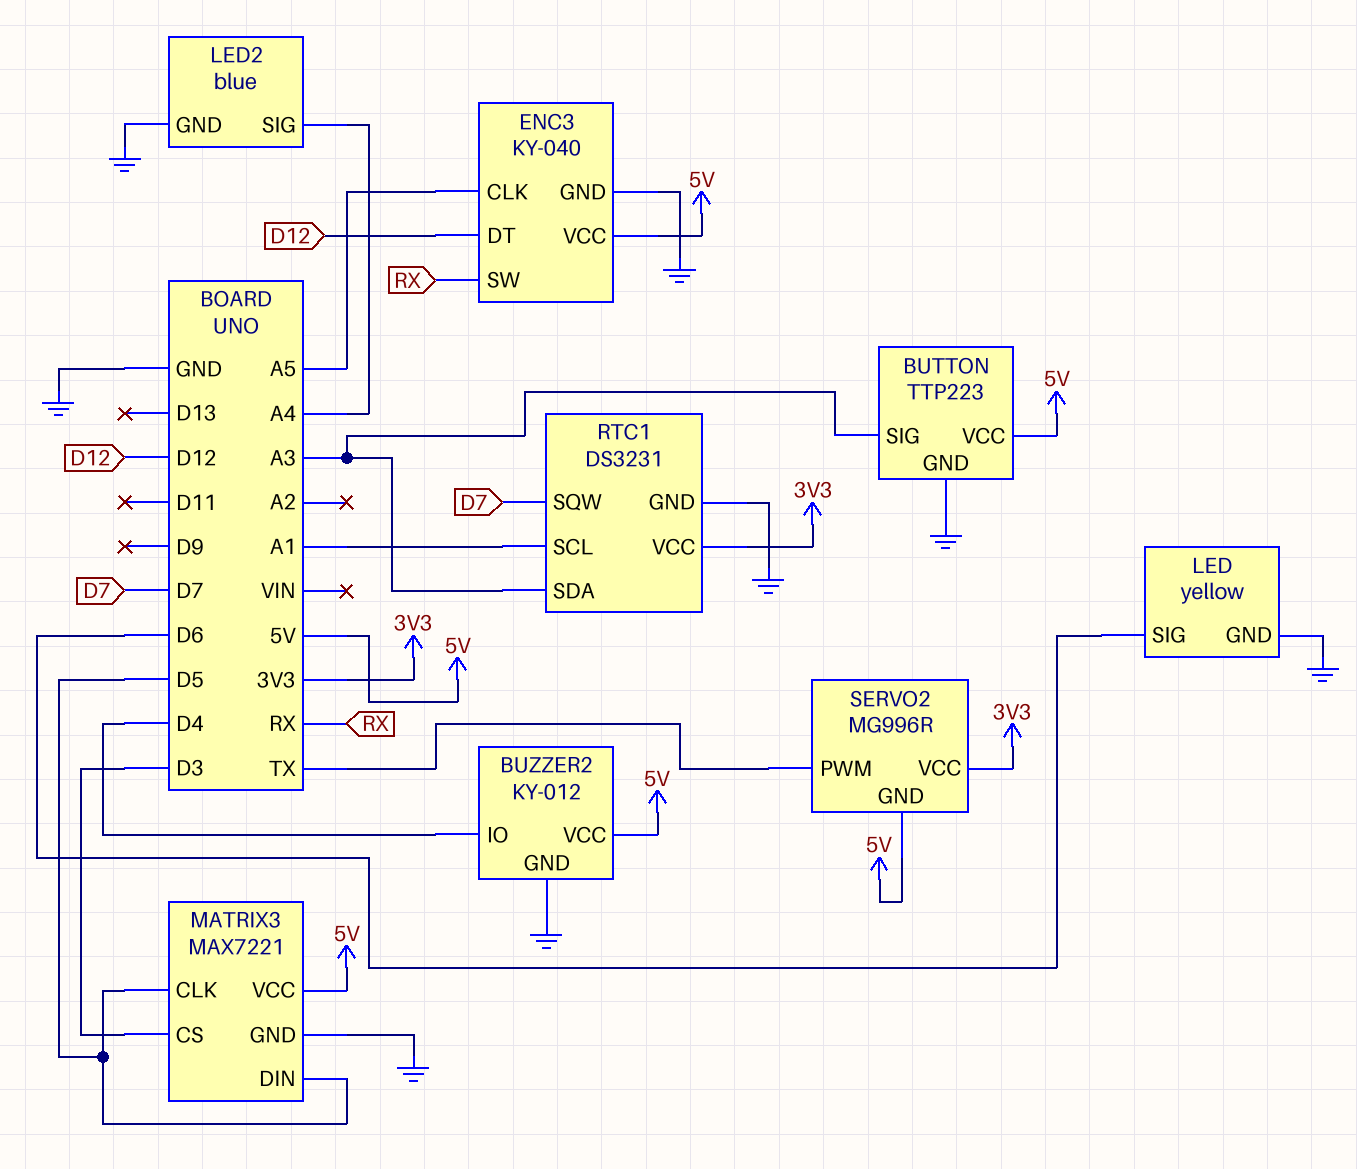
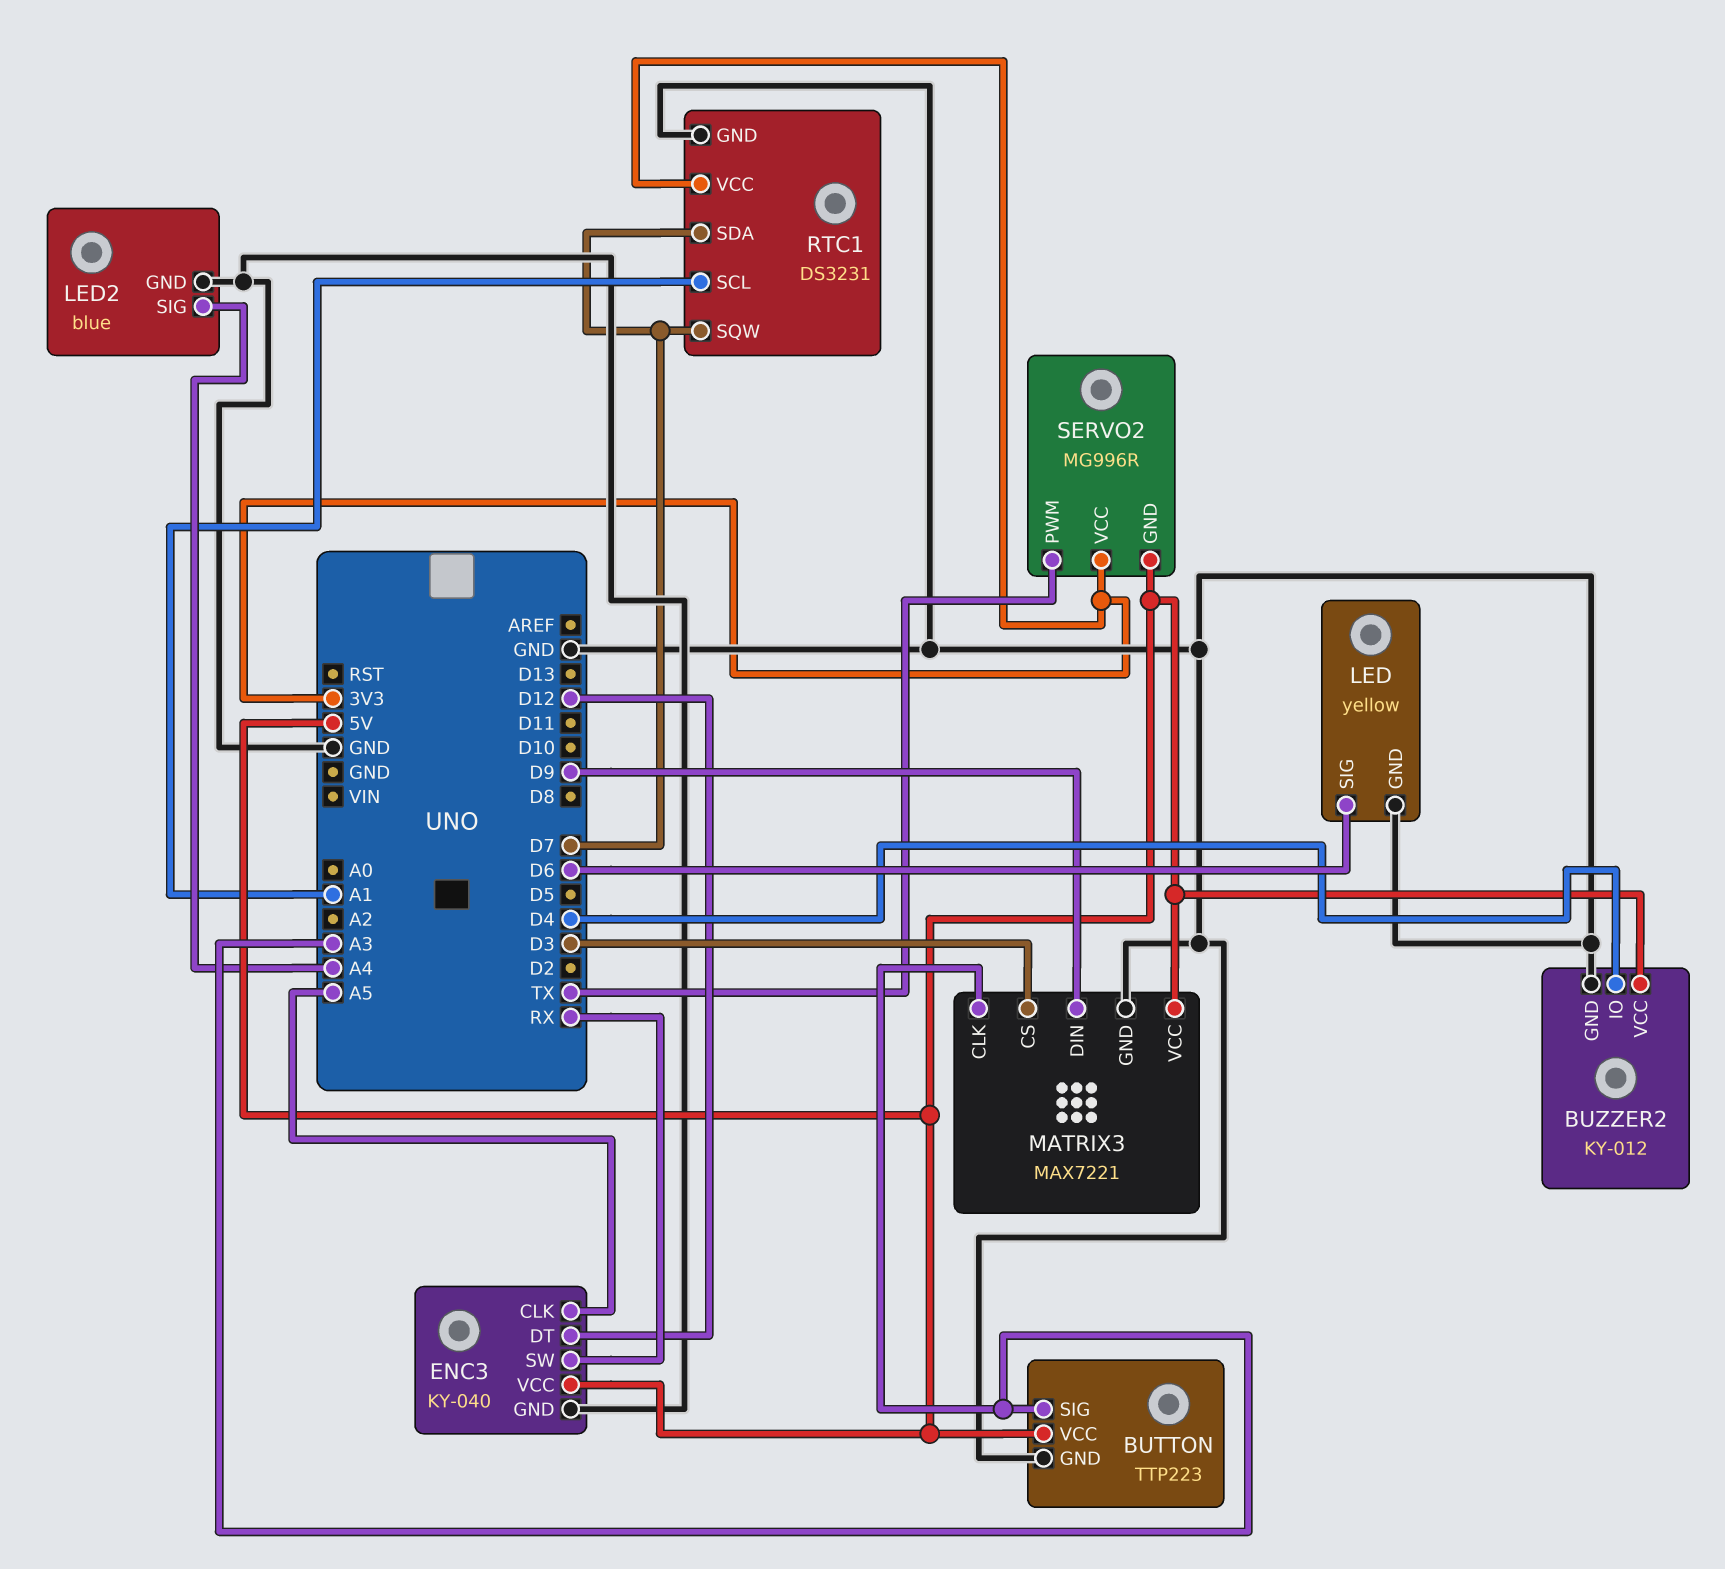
MATRIX3 pin CLK: D5 -> A3
MATRIX3 pin DIN: D5 -> D9
RTC1 pin SDA: A3 -> D7

